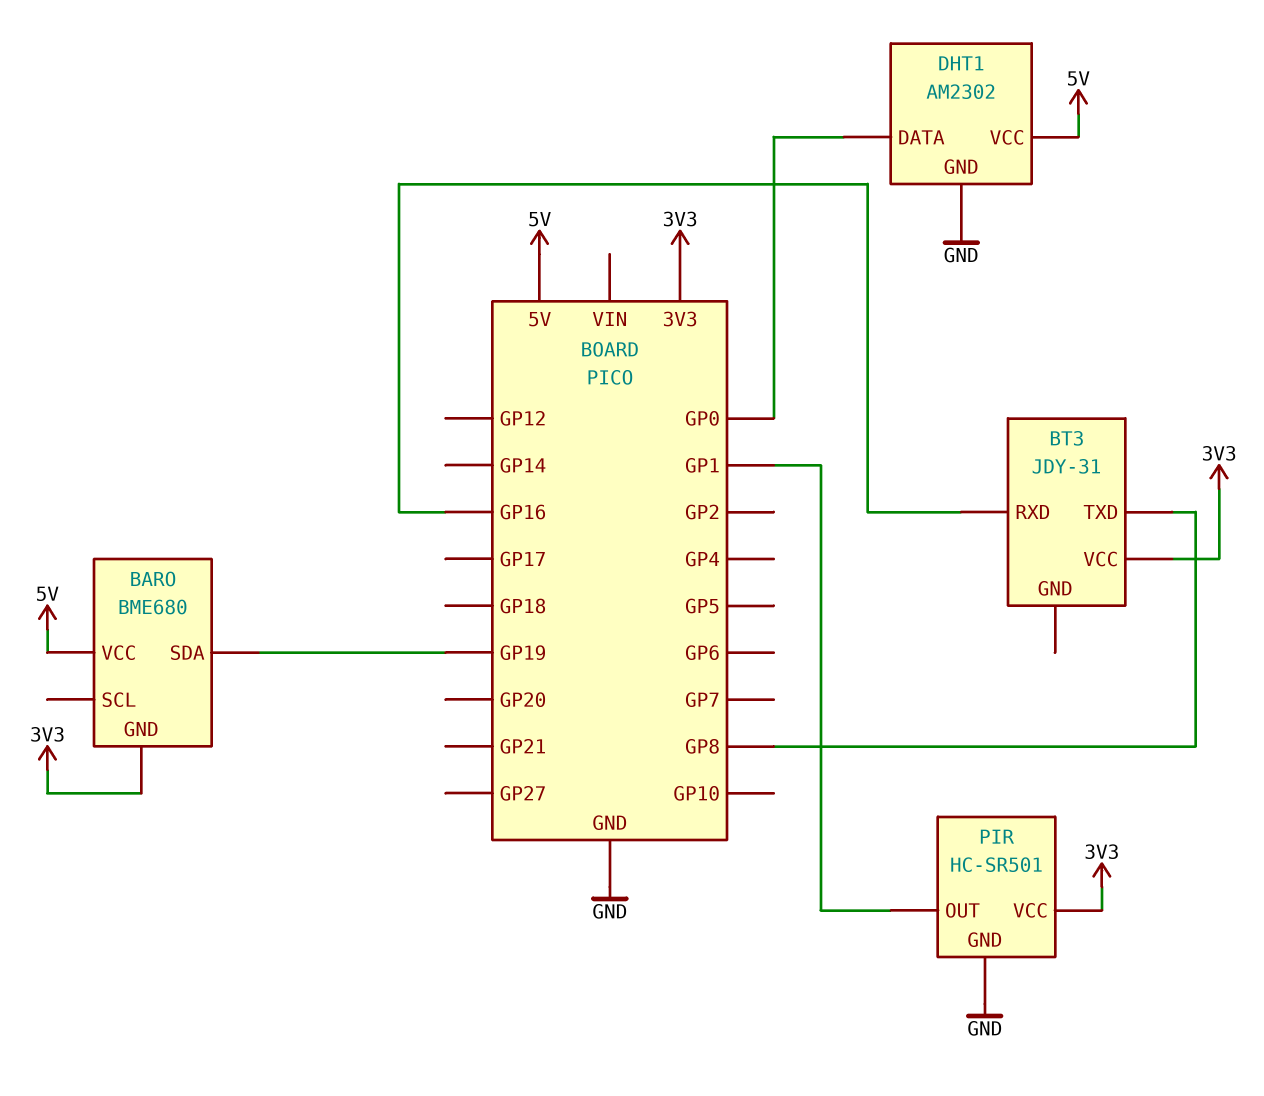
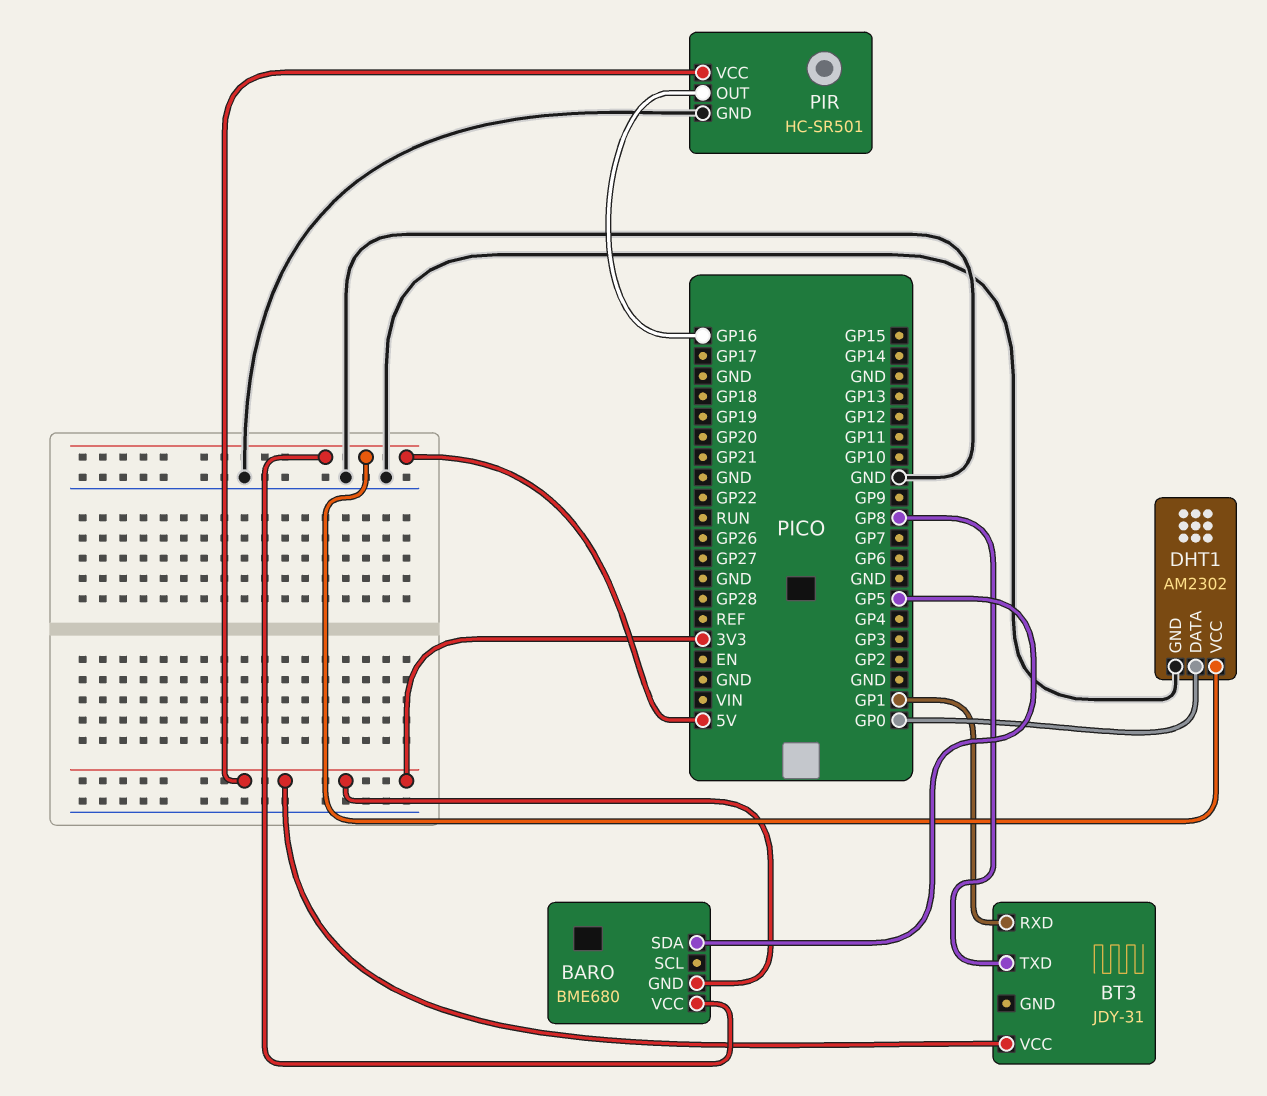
BARO pin SDA: GP19 -> GP5
BT3 pin RXD: GP16 -> GP1
PIR pin OUT: GP1 -> GP16

